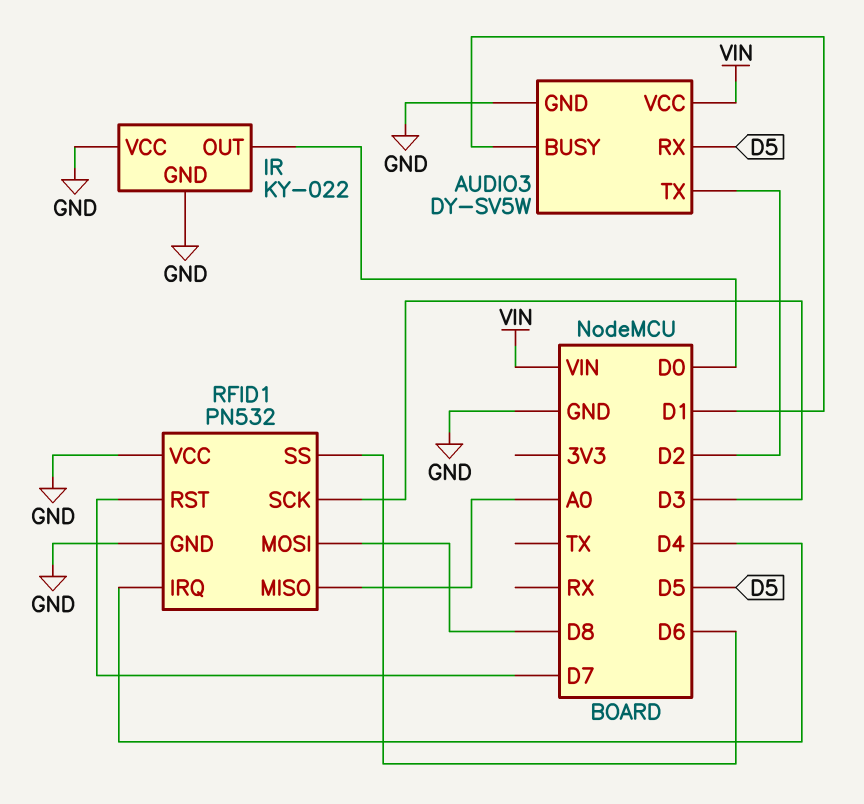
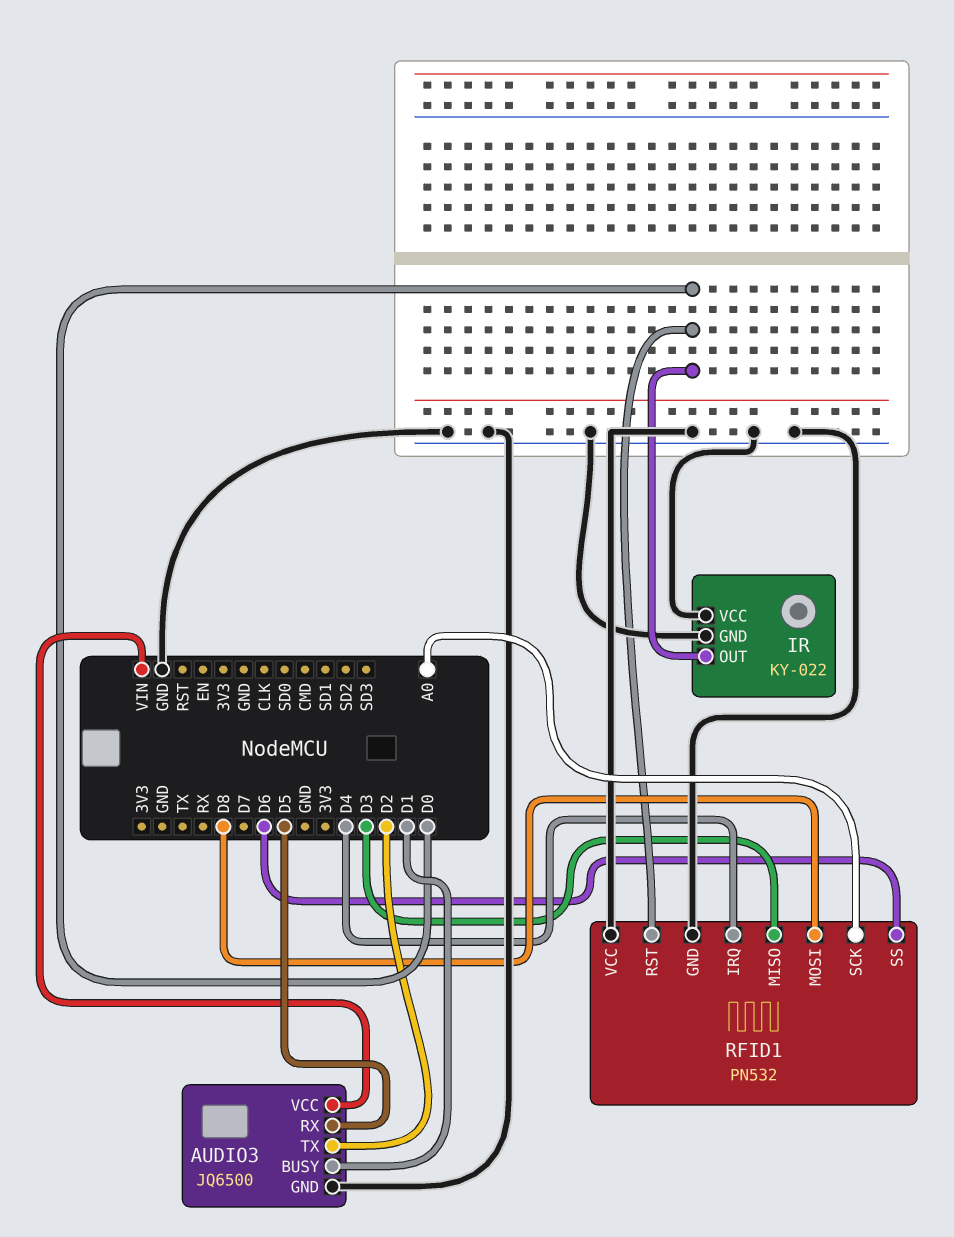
AUDIO3: DY-SV5W -> JQ6500
RFID1 pin MISO: A0 -> D3
RFID1 pin RST: D7 -> D0
RFID1 pin SCK: D3 -> A0

